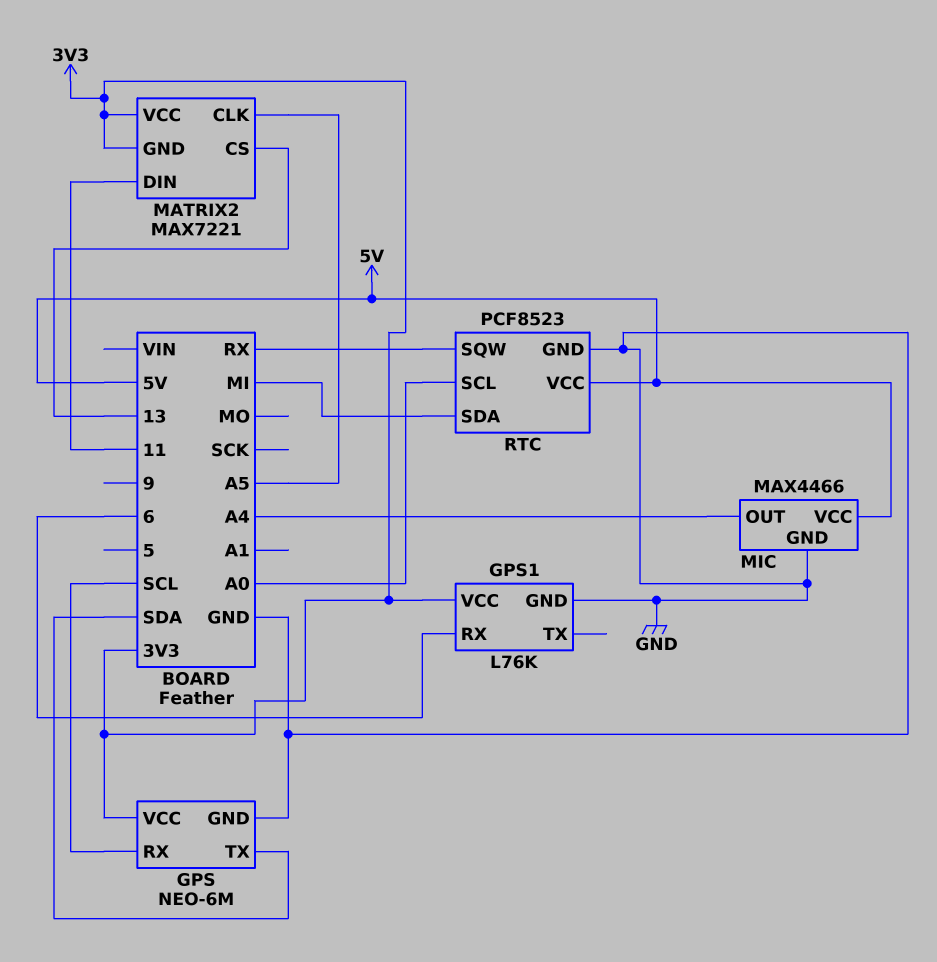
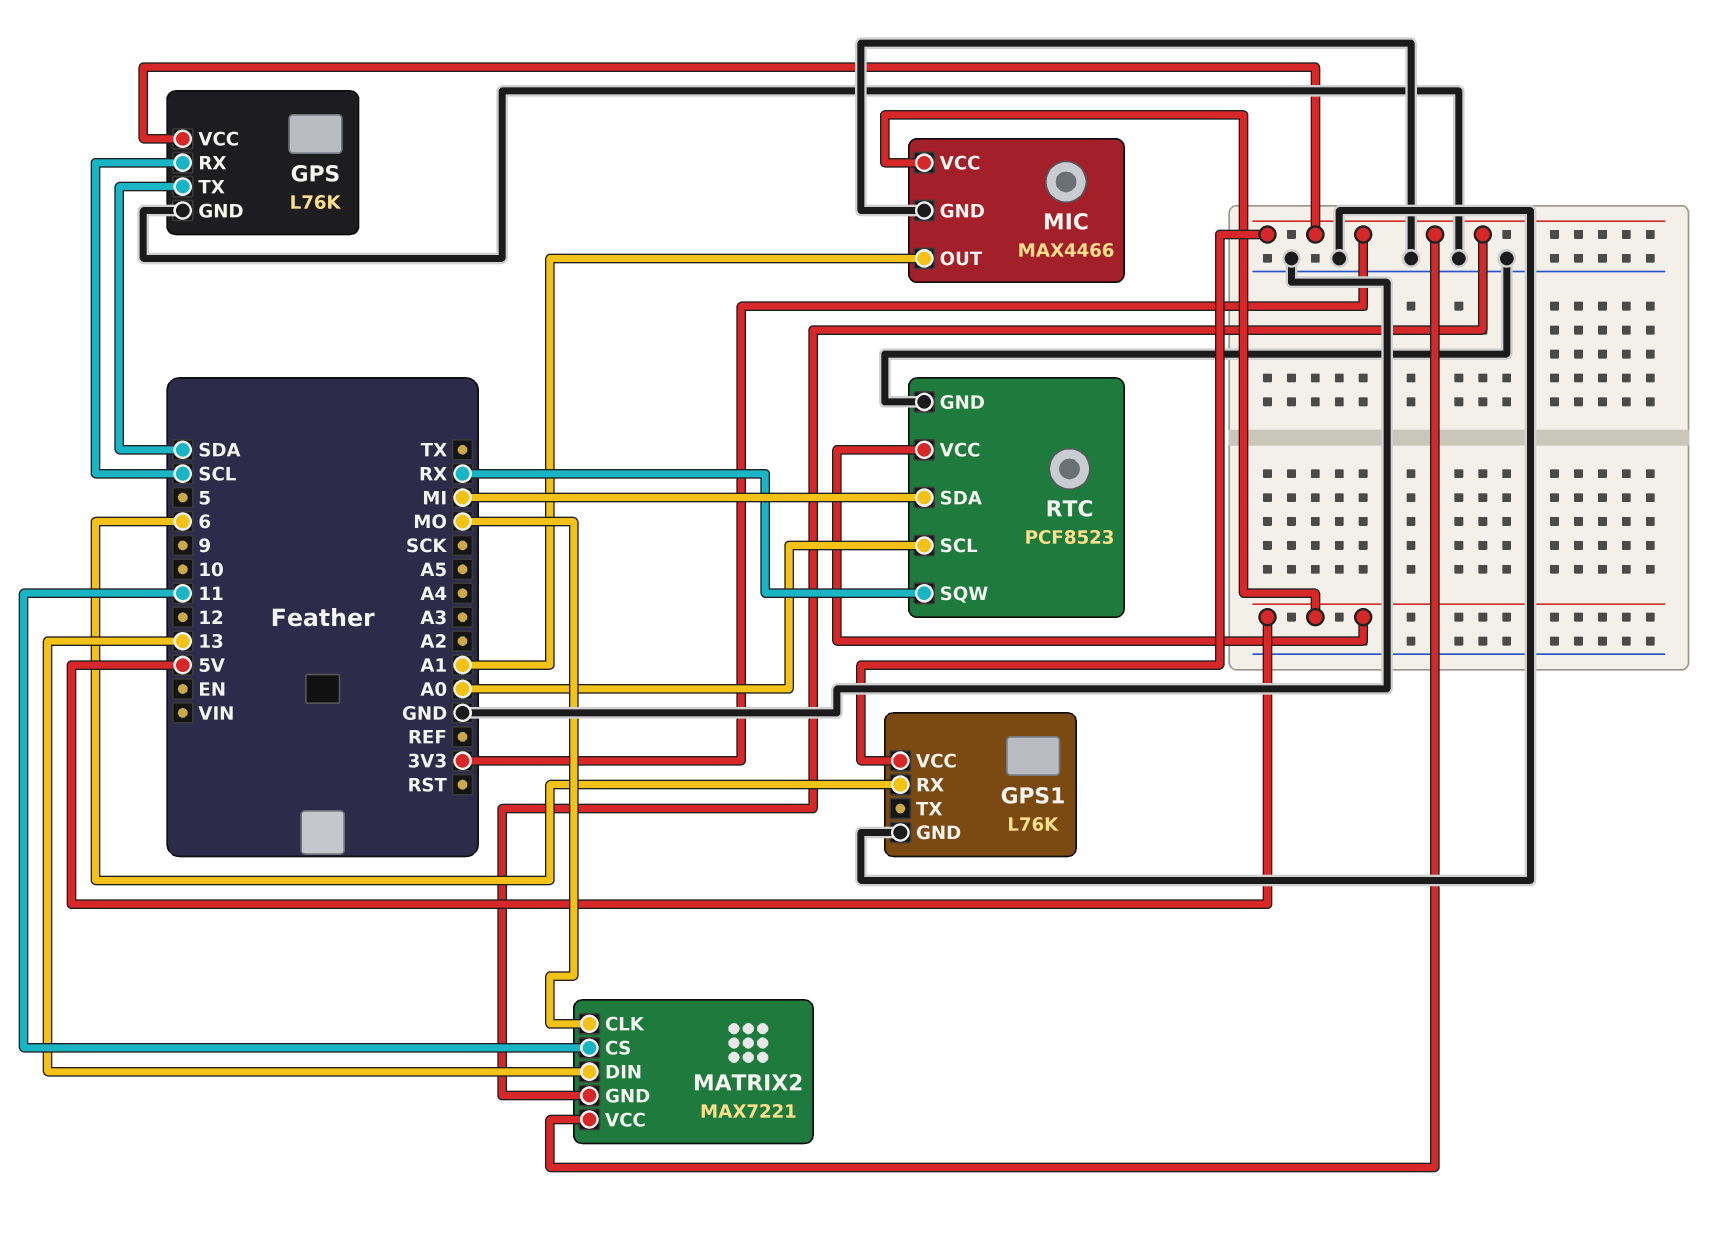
GPS: NEO-6M -> L76K
MATRIX2 pin CLK: A5 -> MO
MATRIX2 pin CS: 13 -> 11
MATRIX2 pin DIN: 11 -> 13
MIC pin OUT: A4 -> A1

